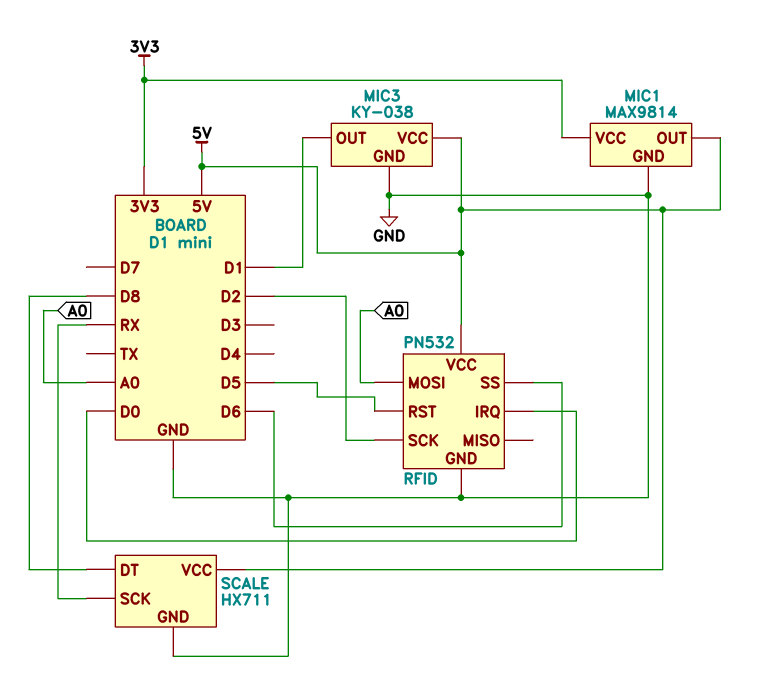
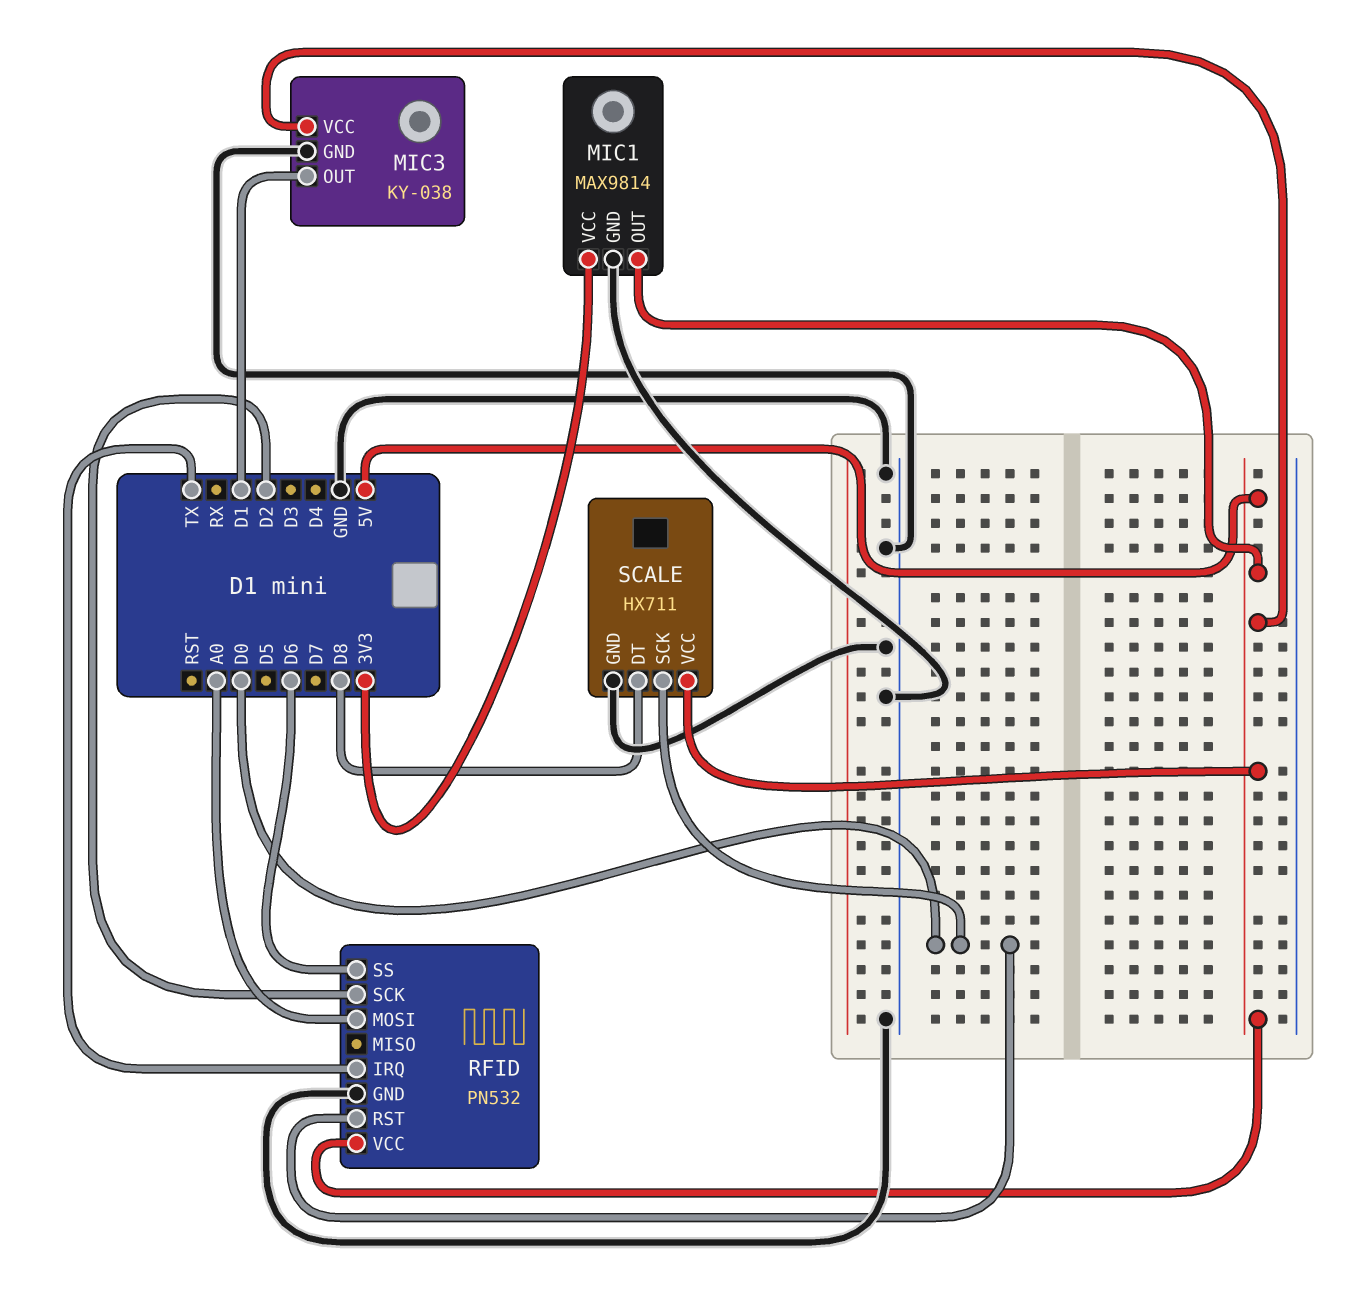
RFID pin IRQ: D0 -> TX
RFID pin RST: D5 -> D0
SCALE pin SCK: RX -> D0

